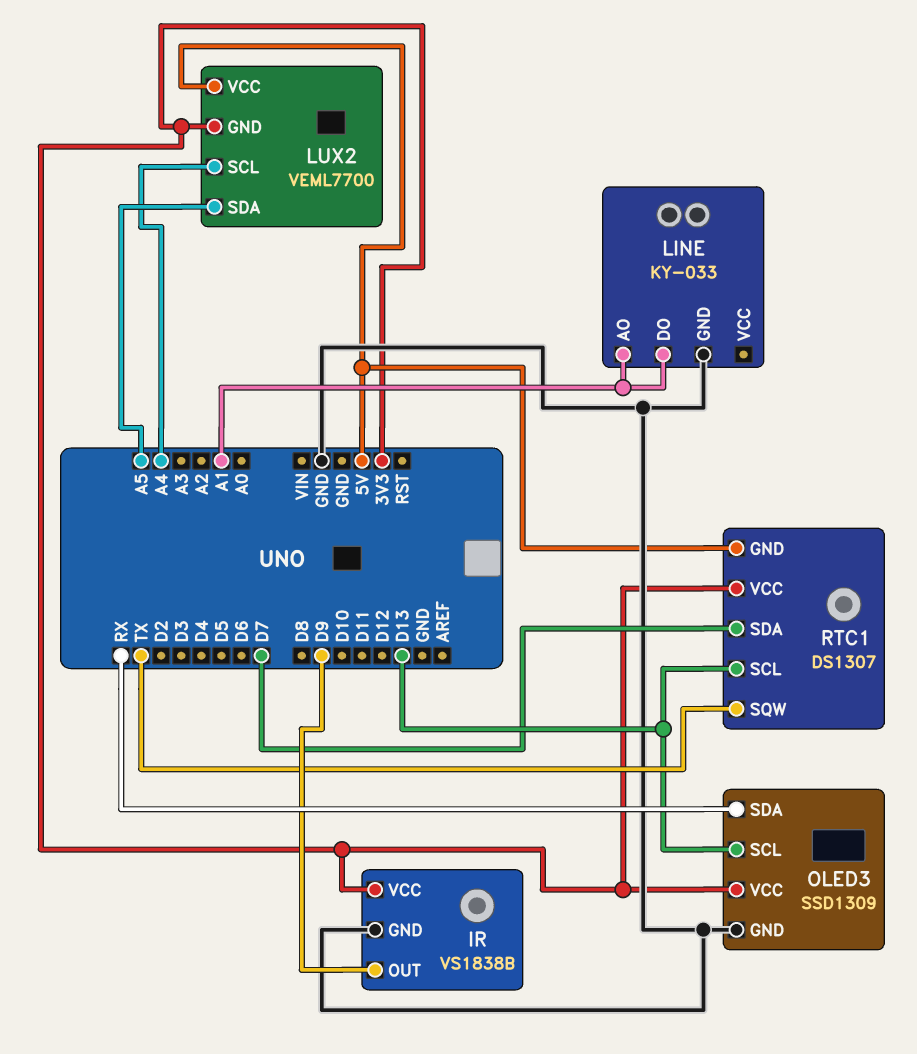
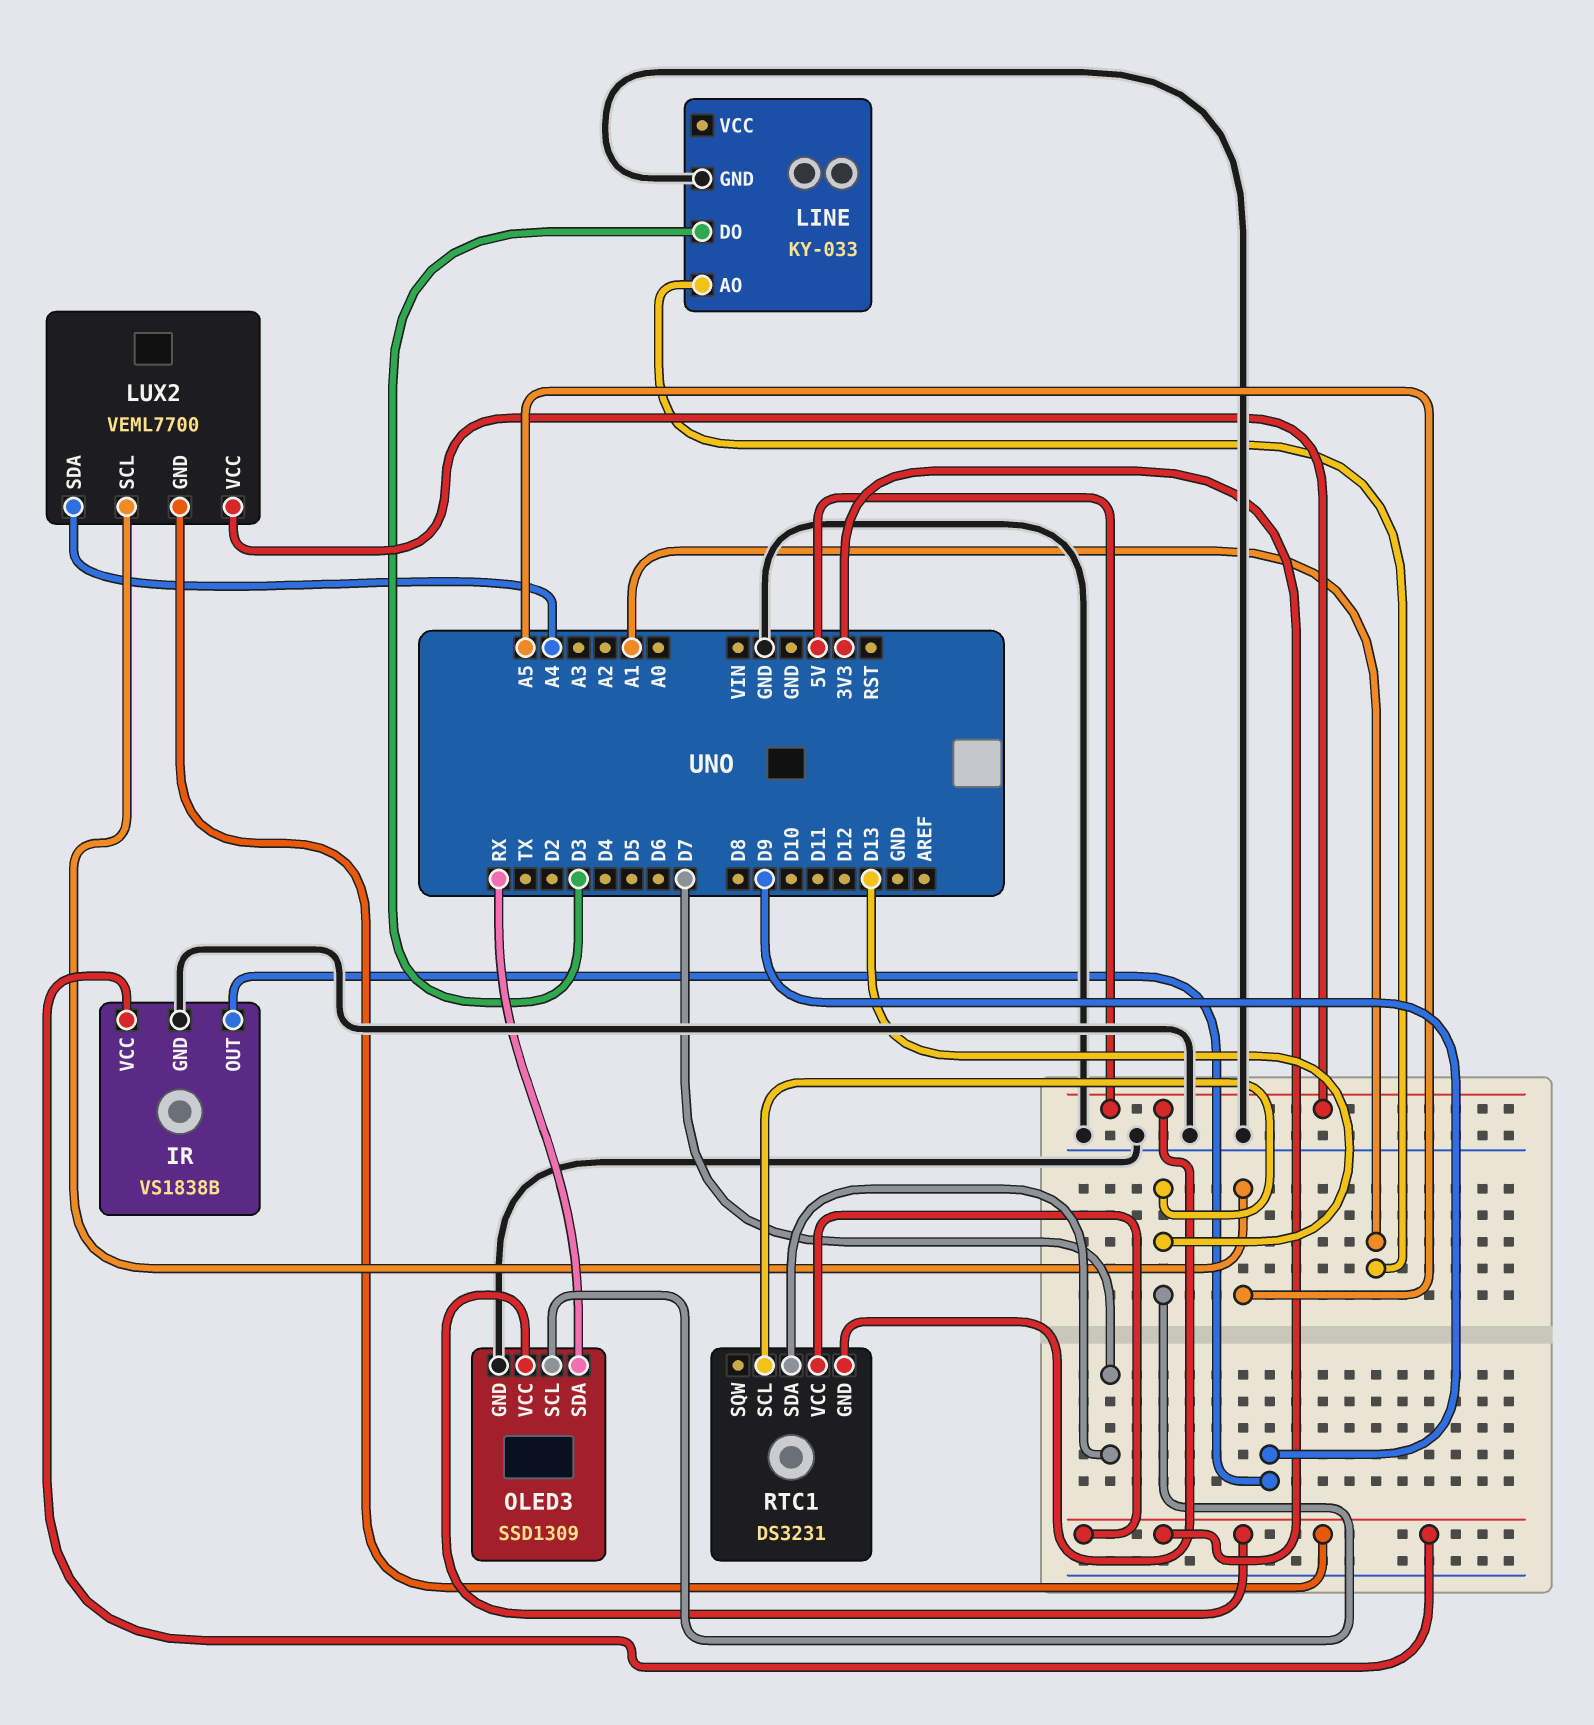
LINE pin DO: A1 -> D3
LUX2 pin SCL: A4 -> A5
LUX2 pin SDA: A5 -> A4
RTC1: DS1307 -> DS3231
RTC1 pin SQW: TX -> none

